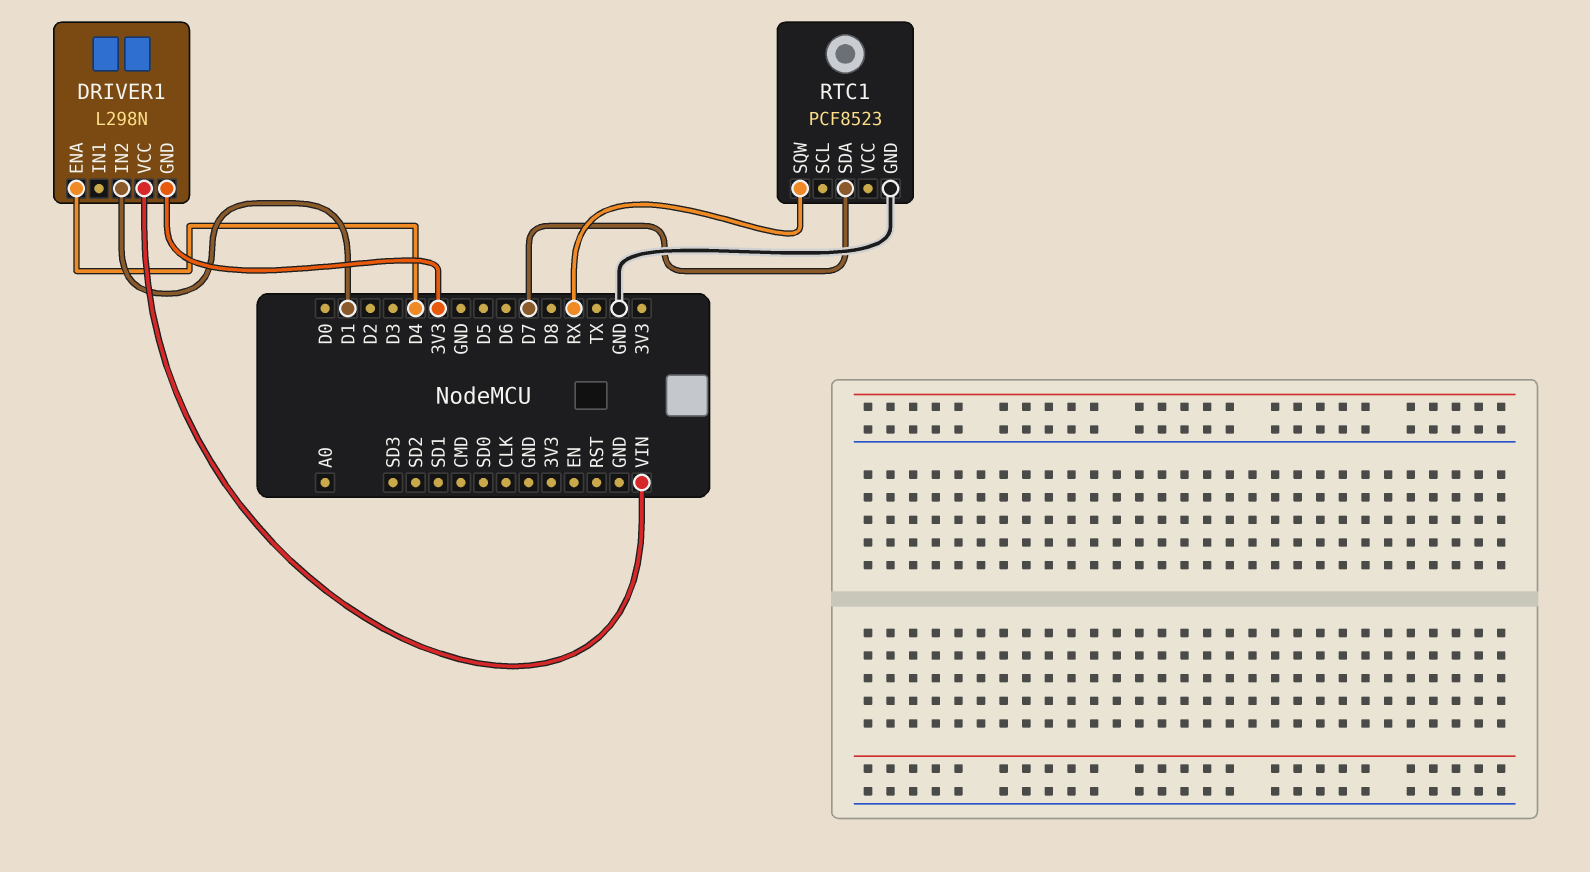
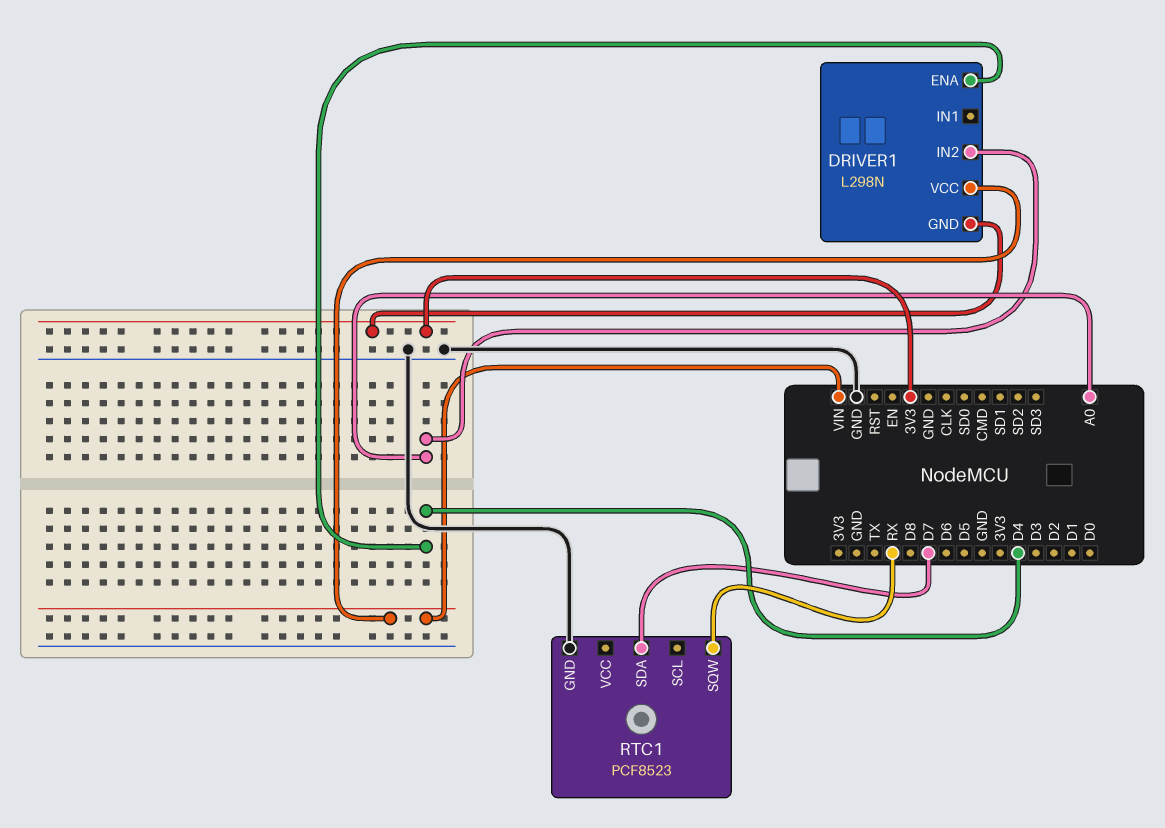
DRIVER1 pin IN2: D1 -> A0

